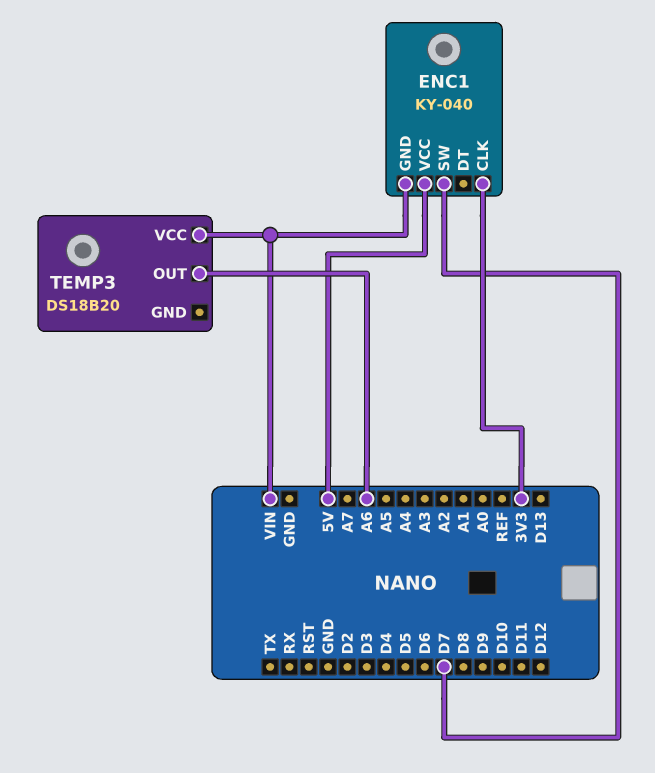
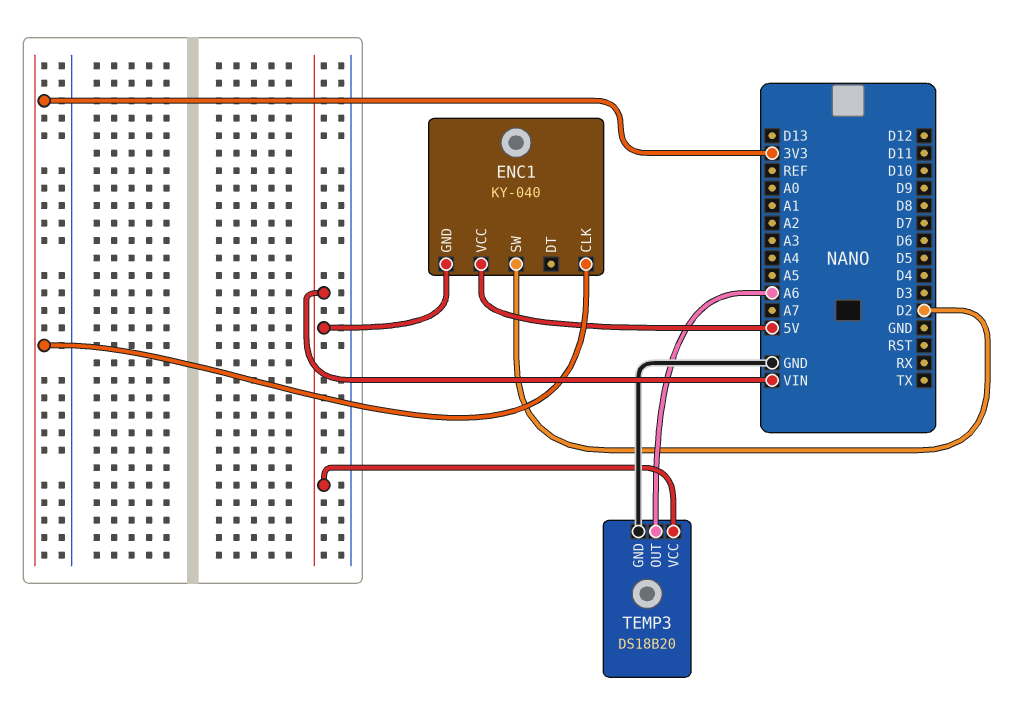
ENC1 pin SW: D7 -> D2
TEMP3 pin GND: none -> GND

